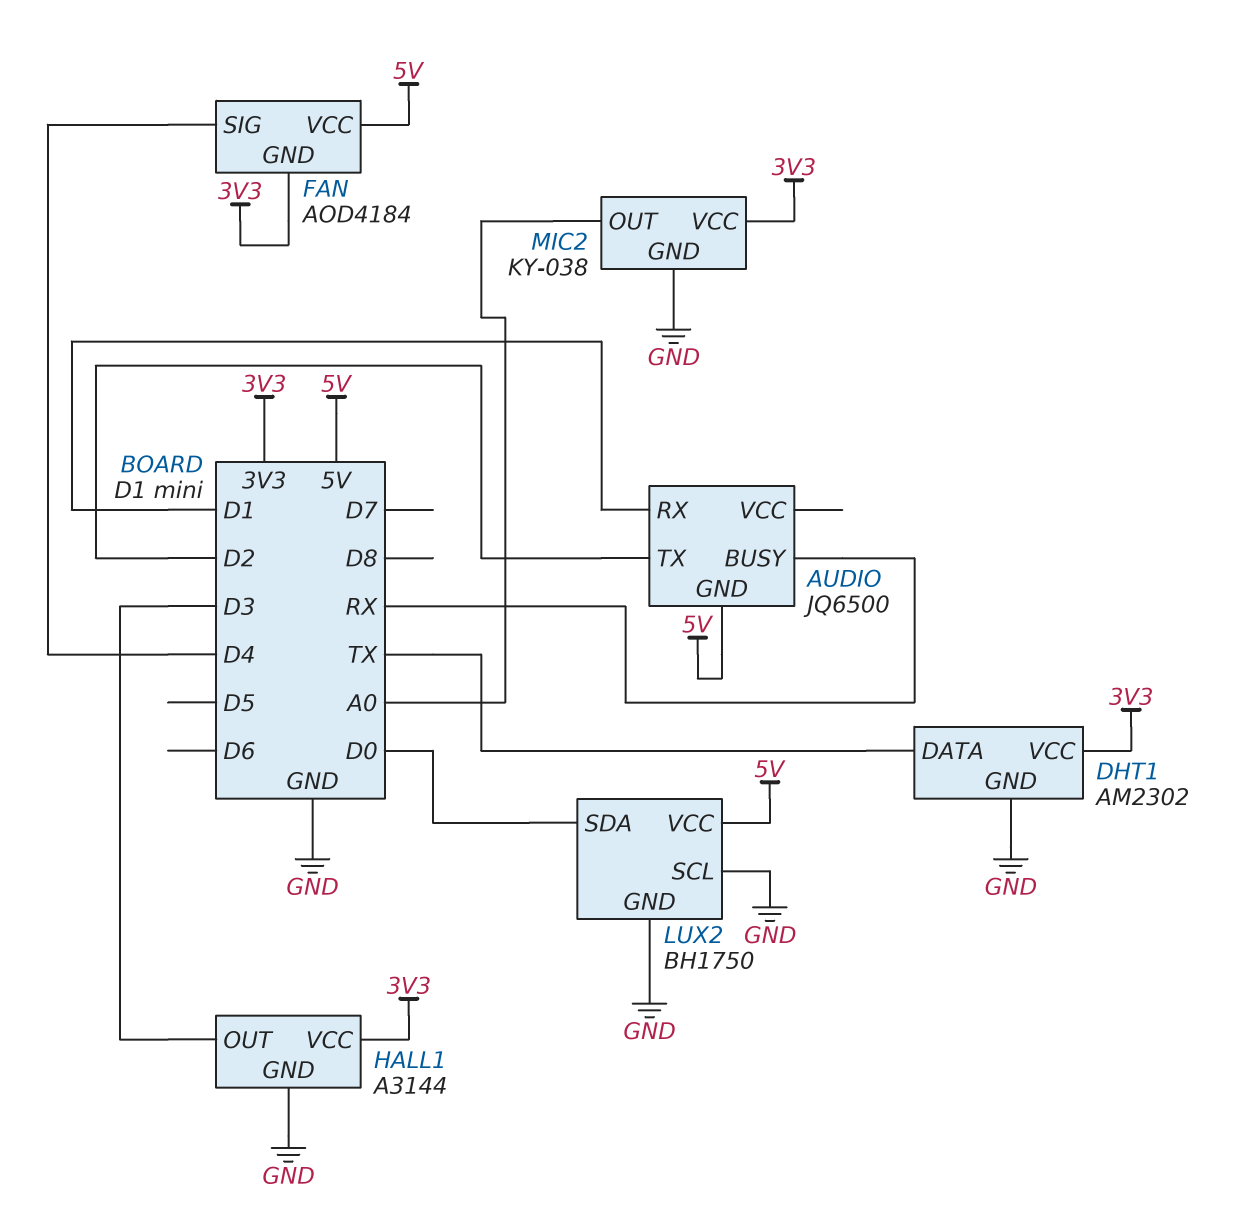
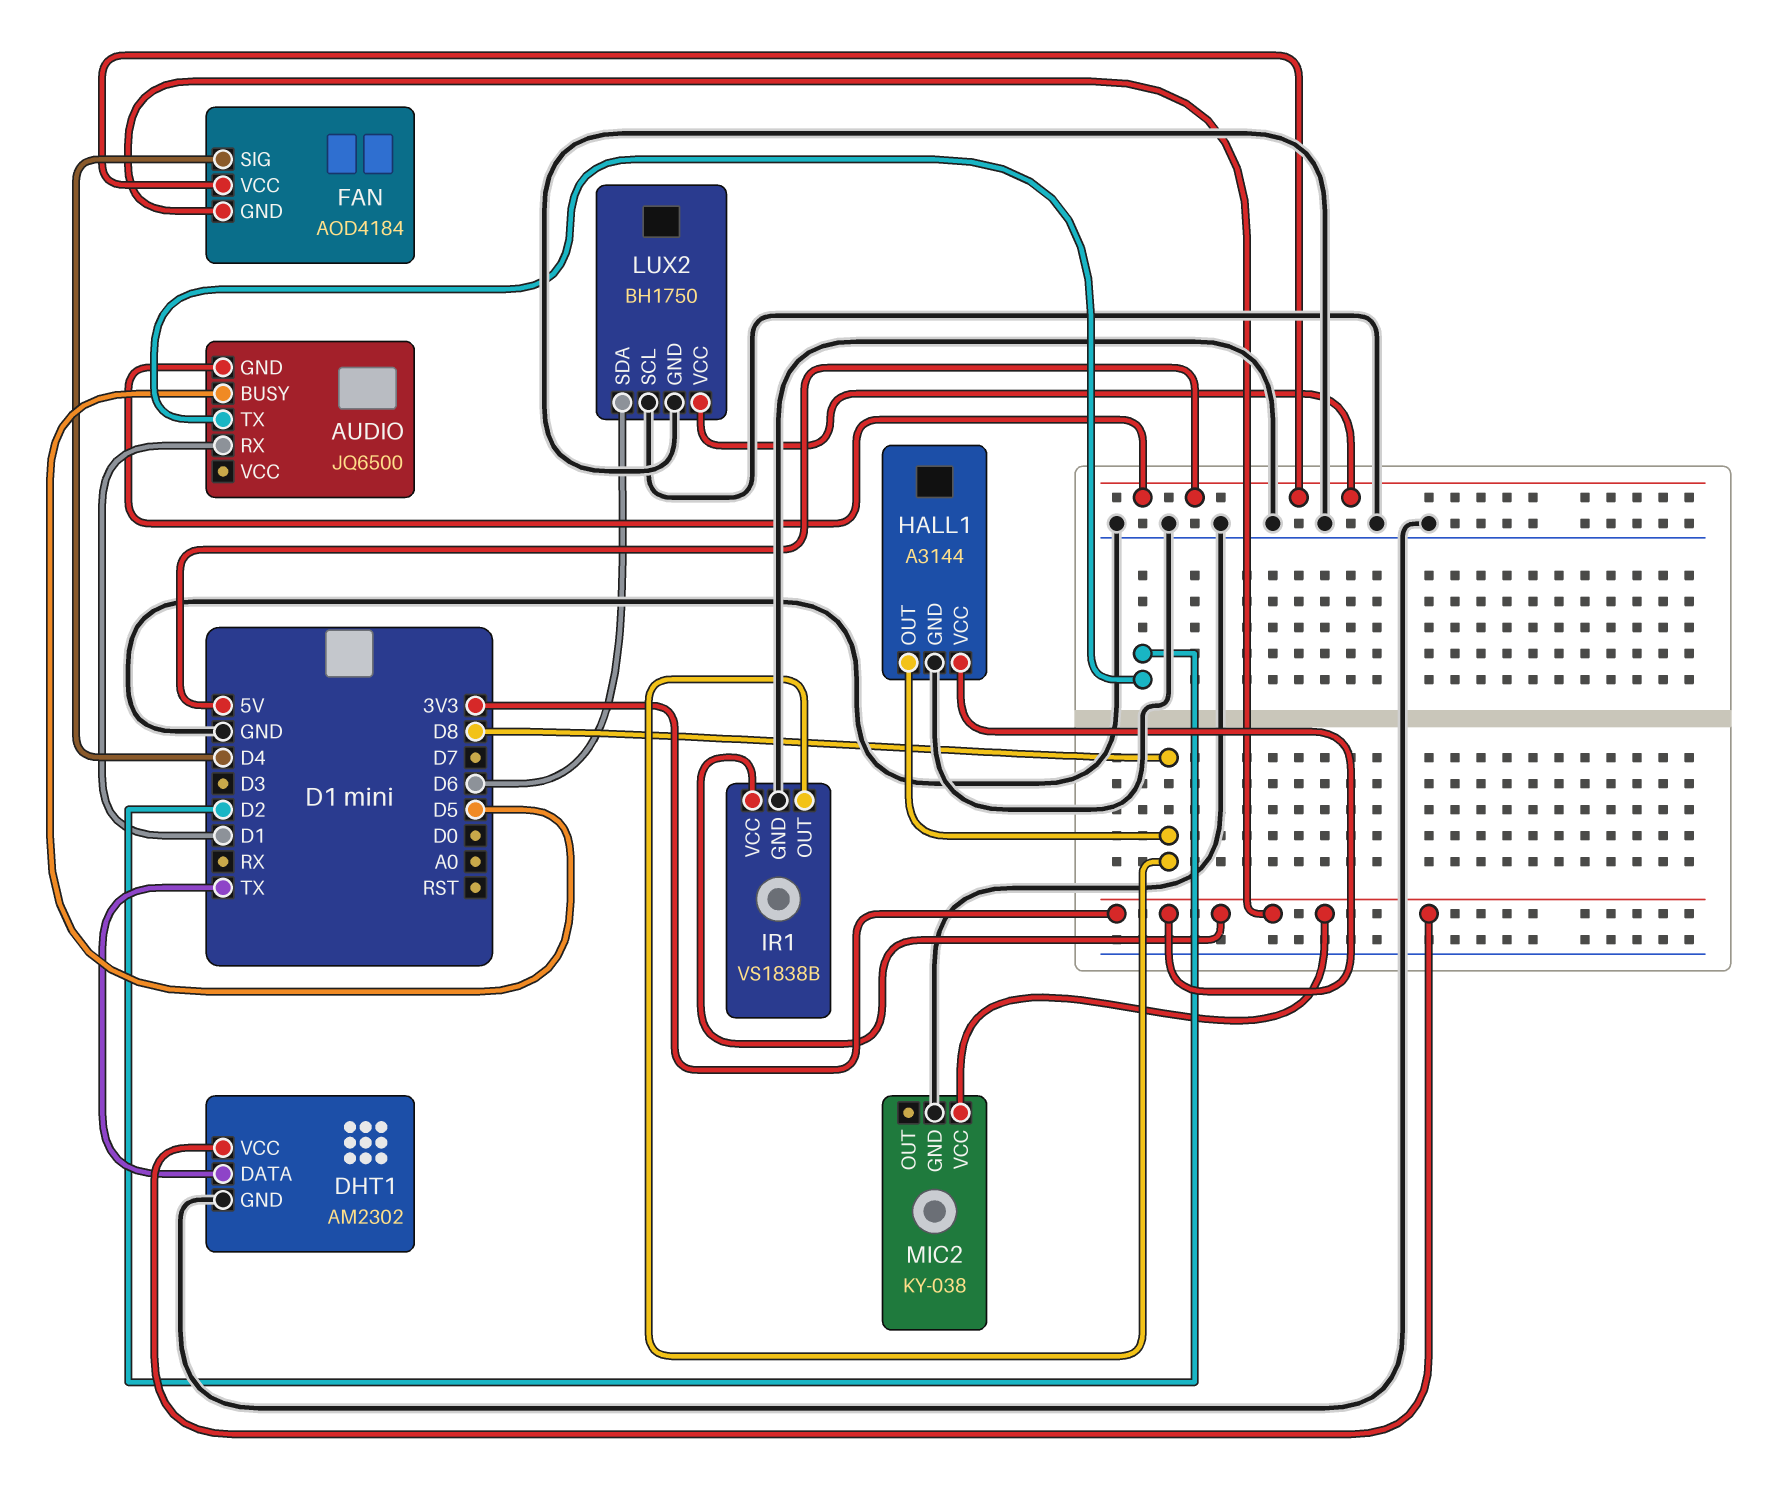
AUDIO pin BUSY: RX -> D5
HALL1 pin OUT: D3 -> D8
IR1: none -> VS1838B
IR1 pin GND: none -> GND
IR1 pin OUT: none -> D8
IR1 pin VCC: none -> 3V3
LUX2 pin SDA: D0 -> D6
MIC2 pin OUT: A0 -> none

